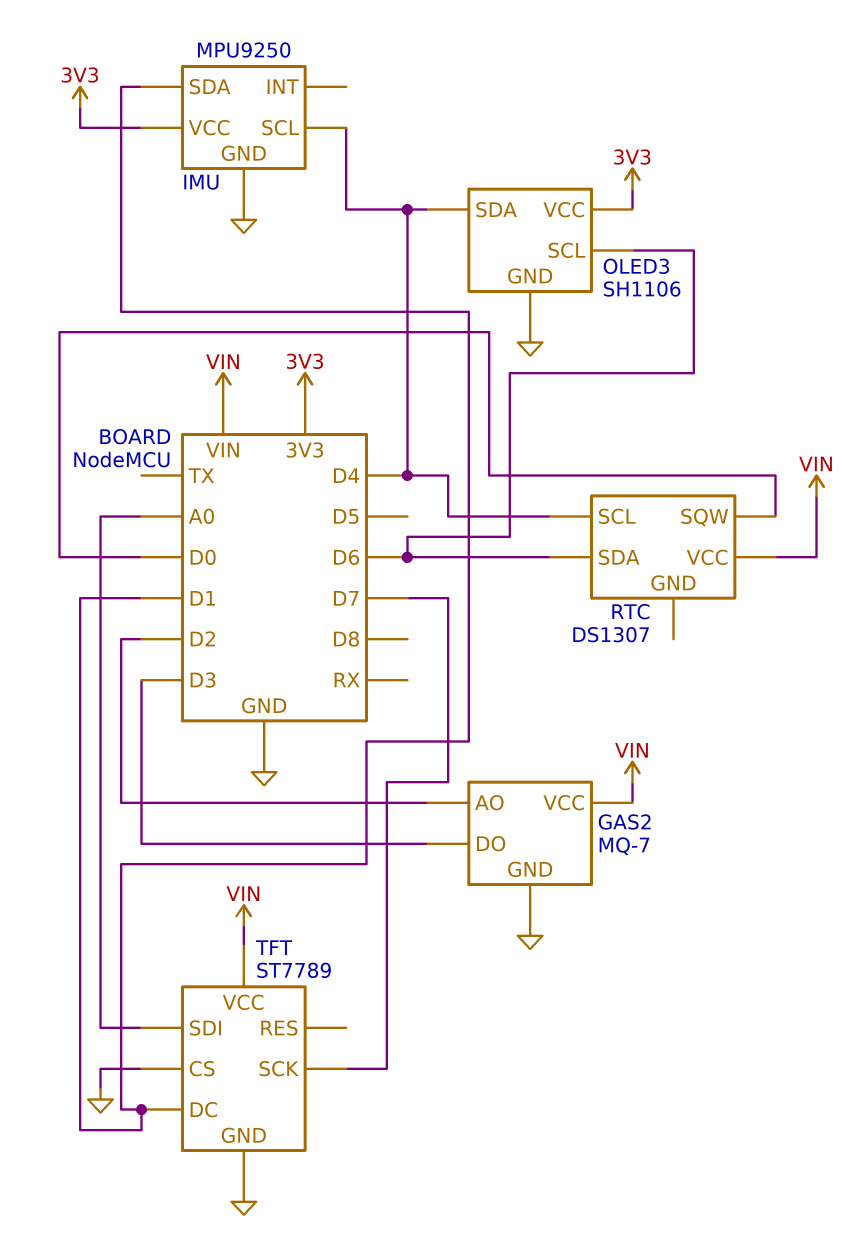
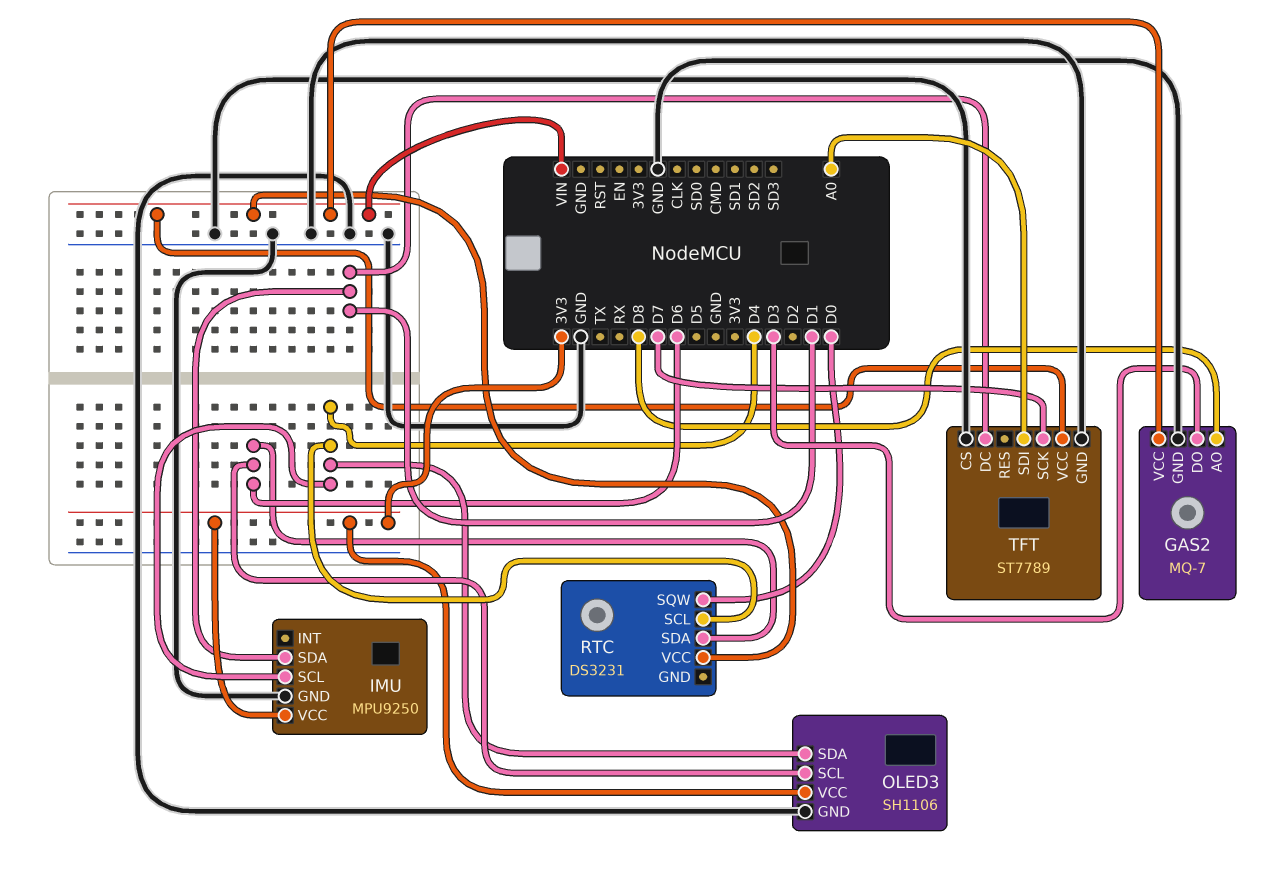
GAS2 pin AO: D2 -> D8
RTC: DS1307 -> DS3231

